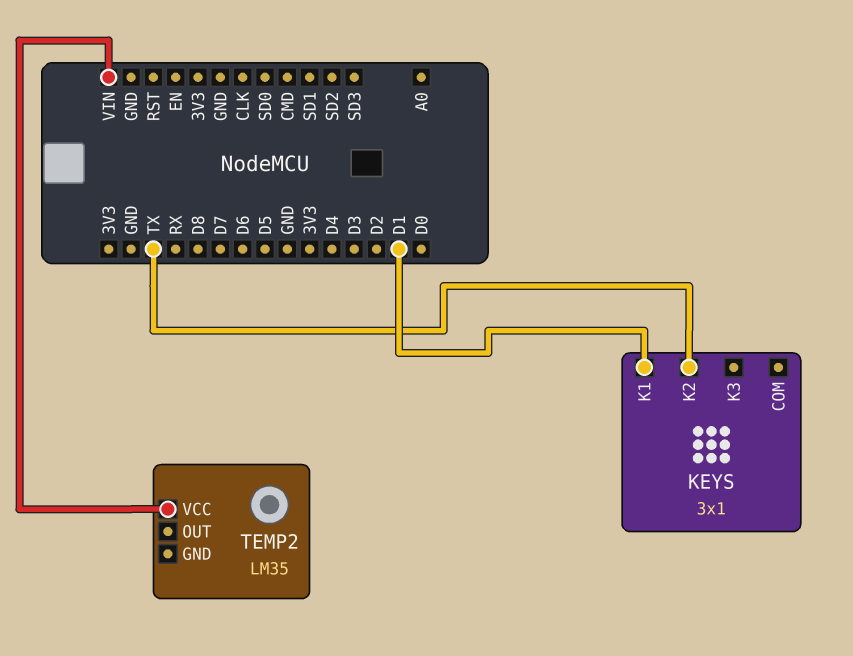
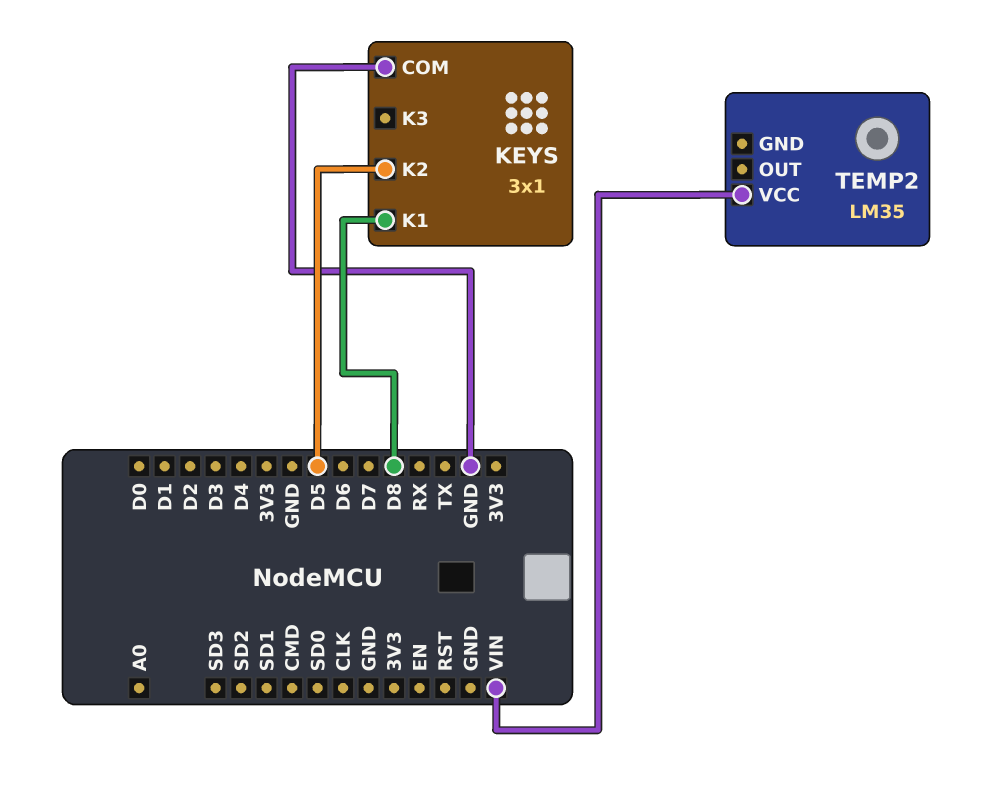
KEYS pin COM: none -> GND
KEYS pin K1: D1 -> D8
KEYS pin K2: TX -> D5

